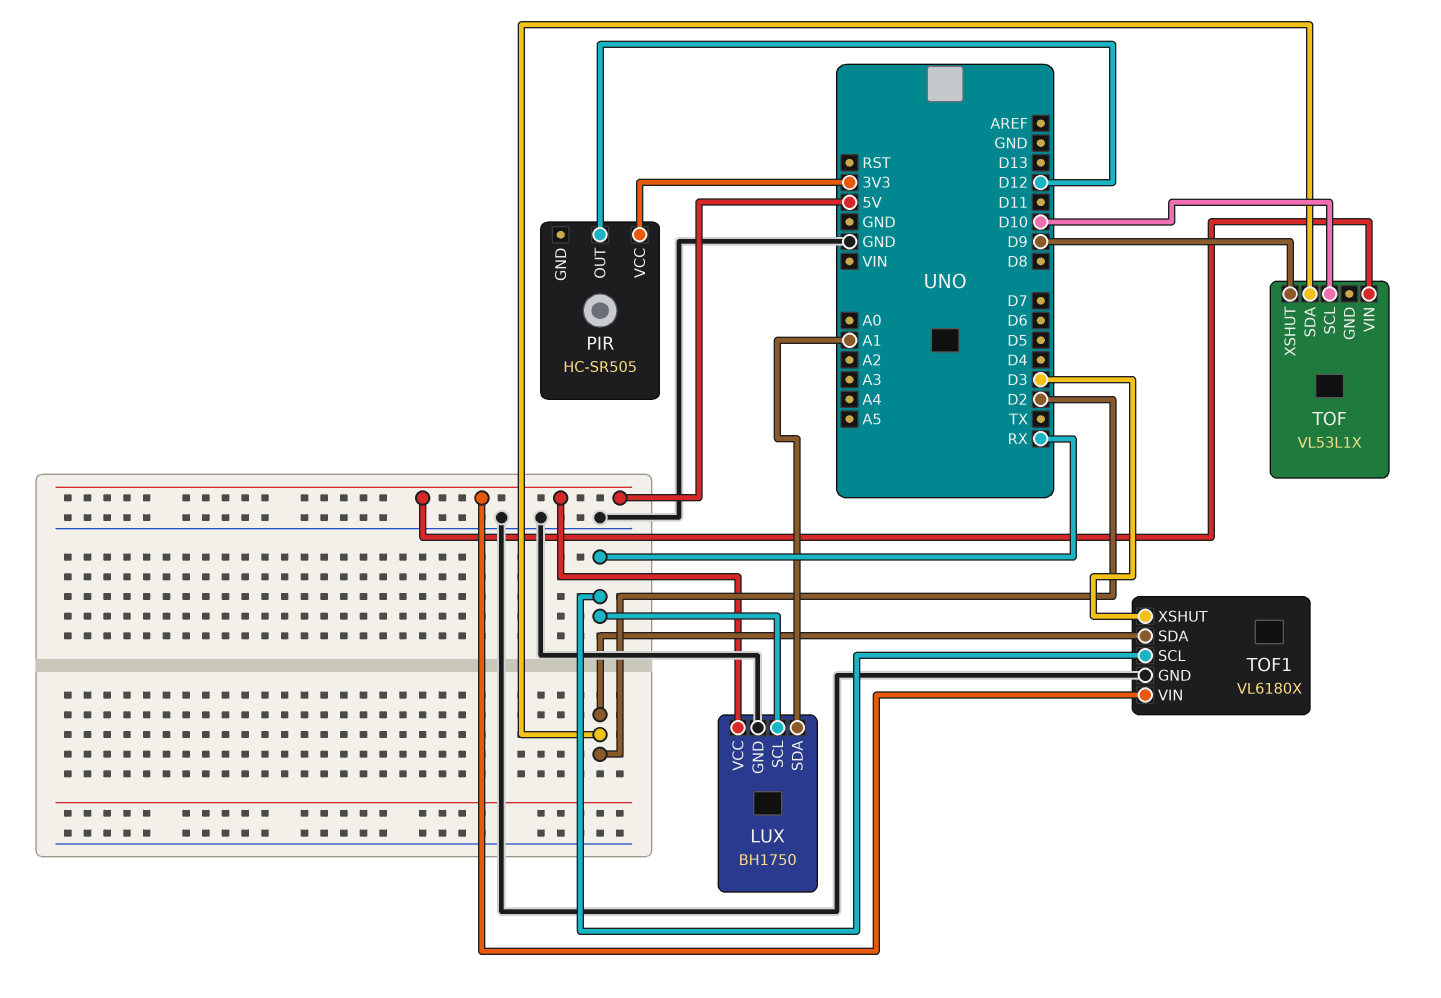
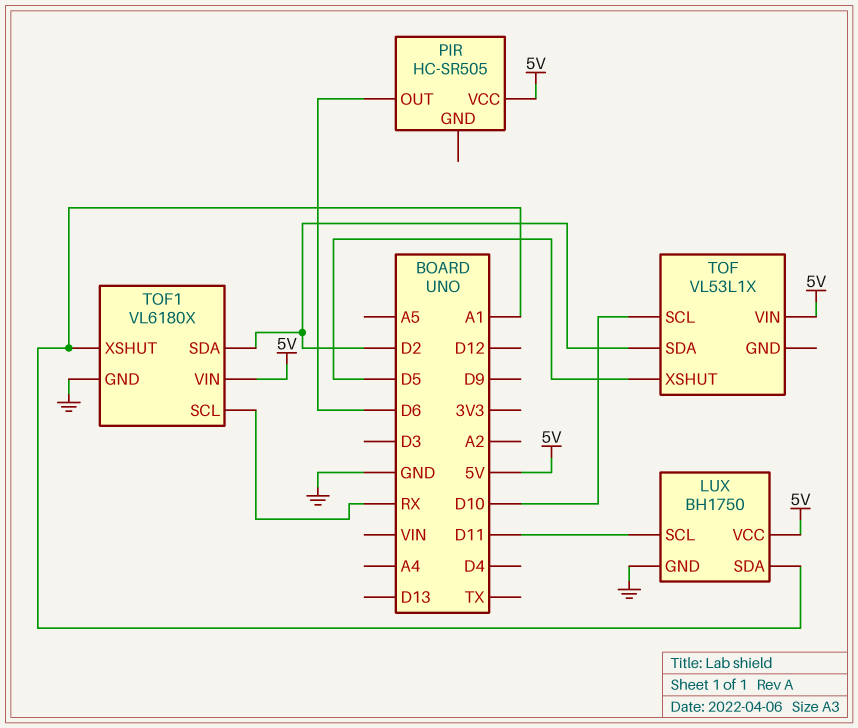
LUX pin SCL: RX -> D11
PIR pin OUT: D12 -> D6
PIR pin VCC: 3V3 -> 5V
TOF pin XSHUT: D9 -> D5
TOF1 pin XSHUT: D3 -> A1

